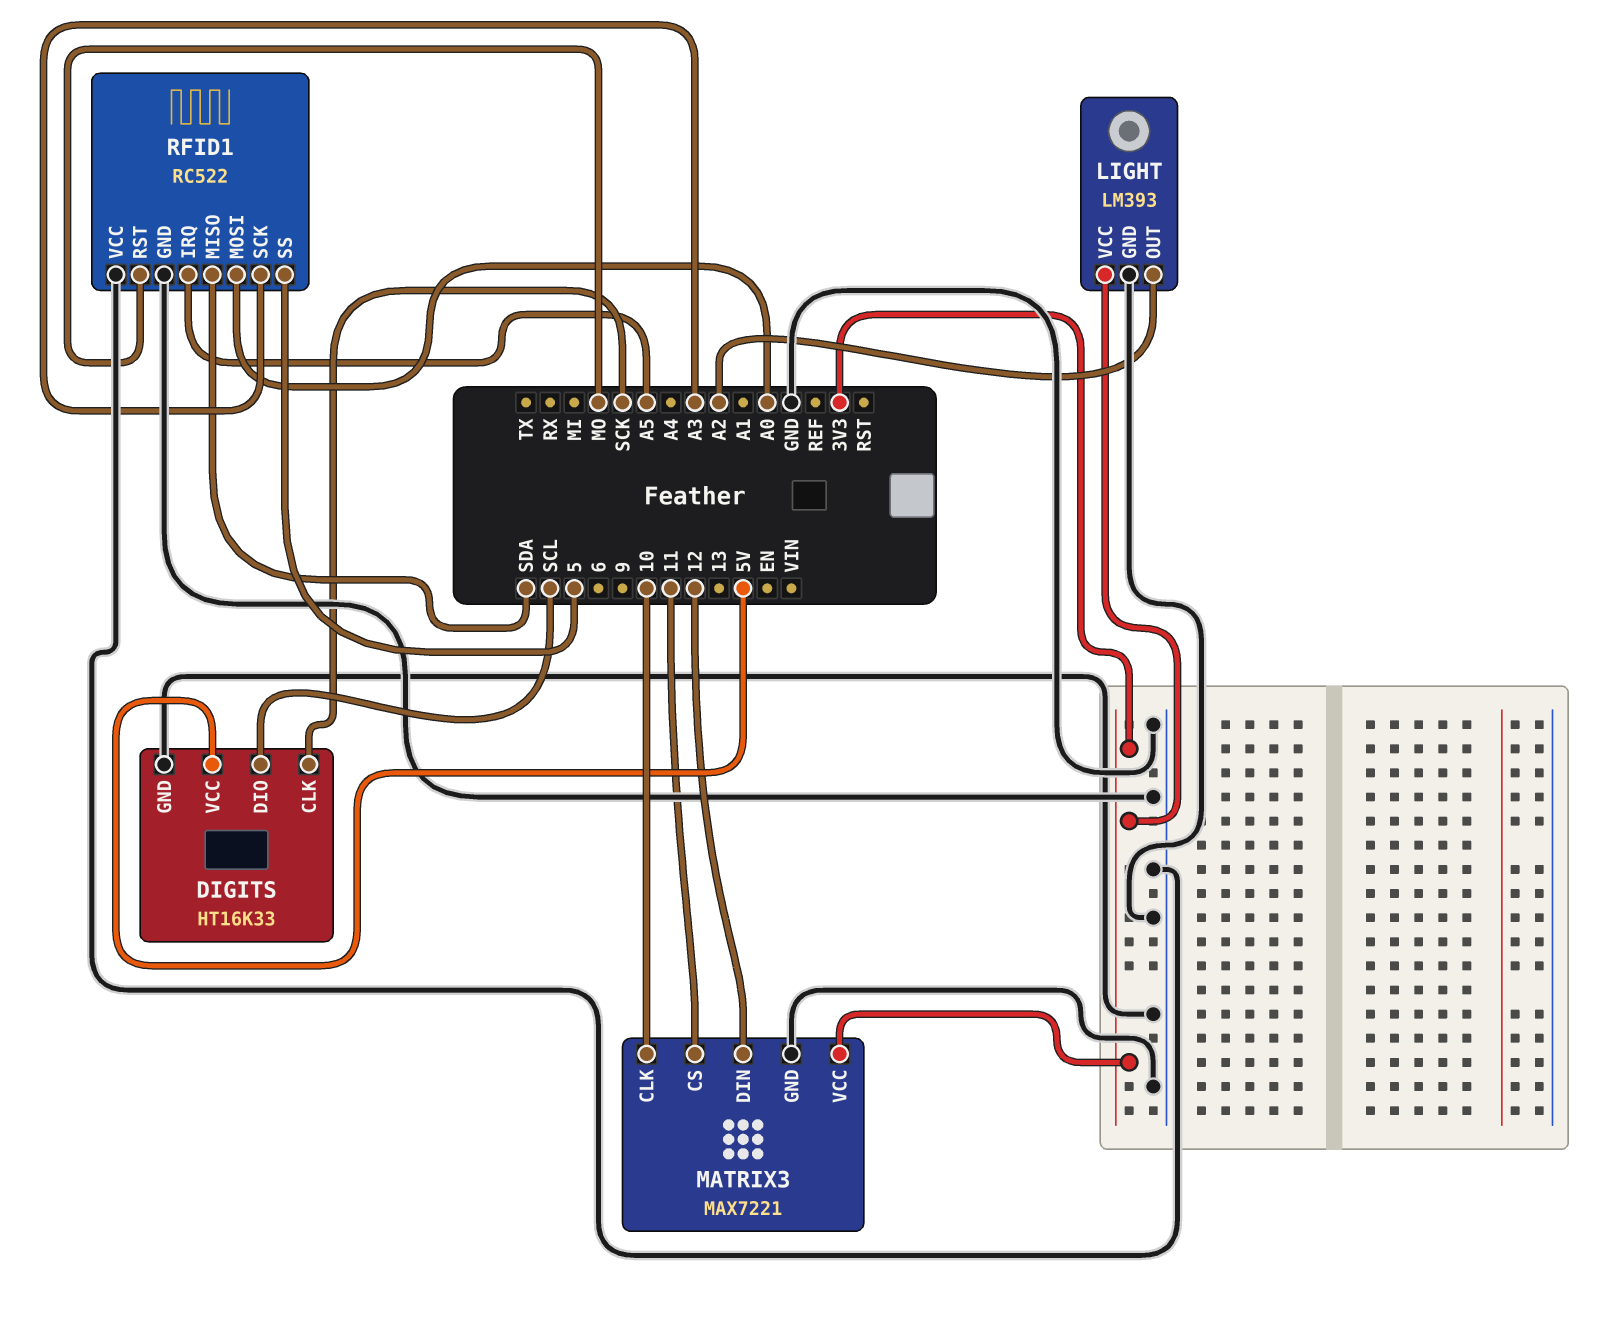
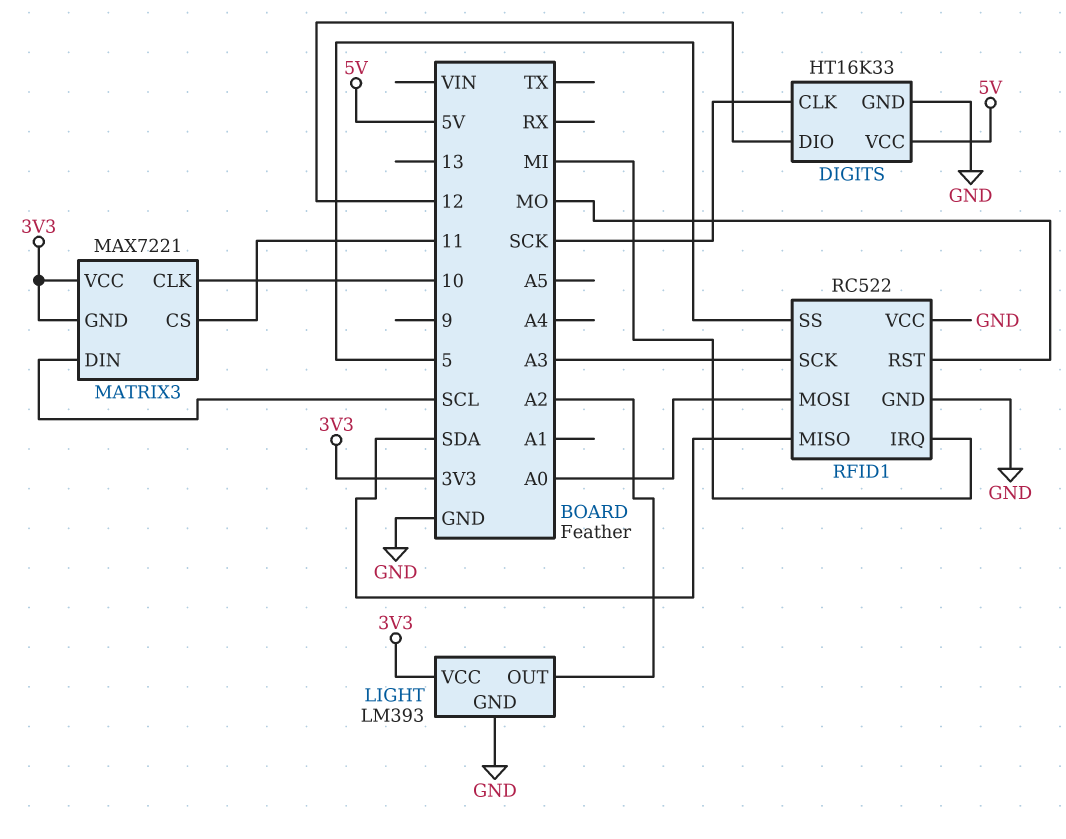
DIGITS pin DIO: SCL -> 12
MATRIX3 pin DIN: 12 -> SCL
MATRIX3 pin GND: GND -> 3V3
RFID1 pin IRQ: A5 -> MI

